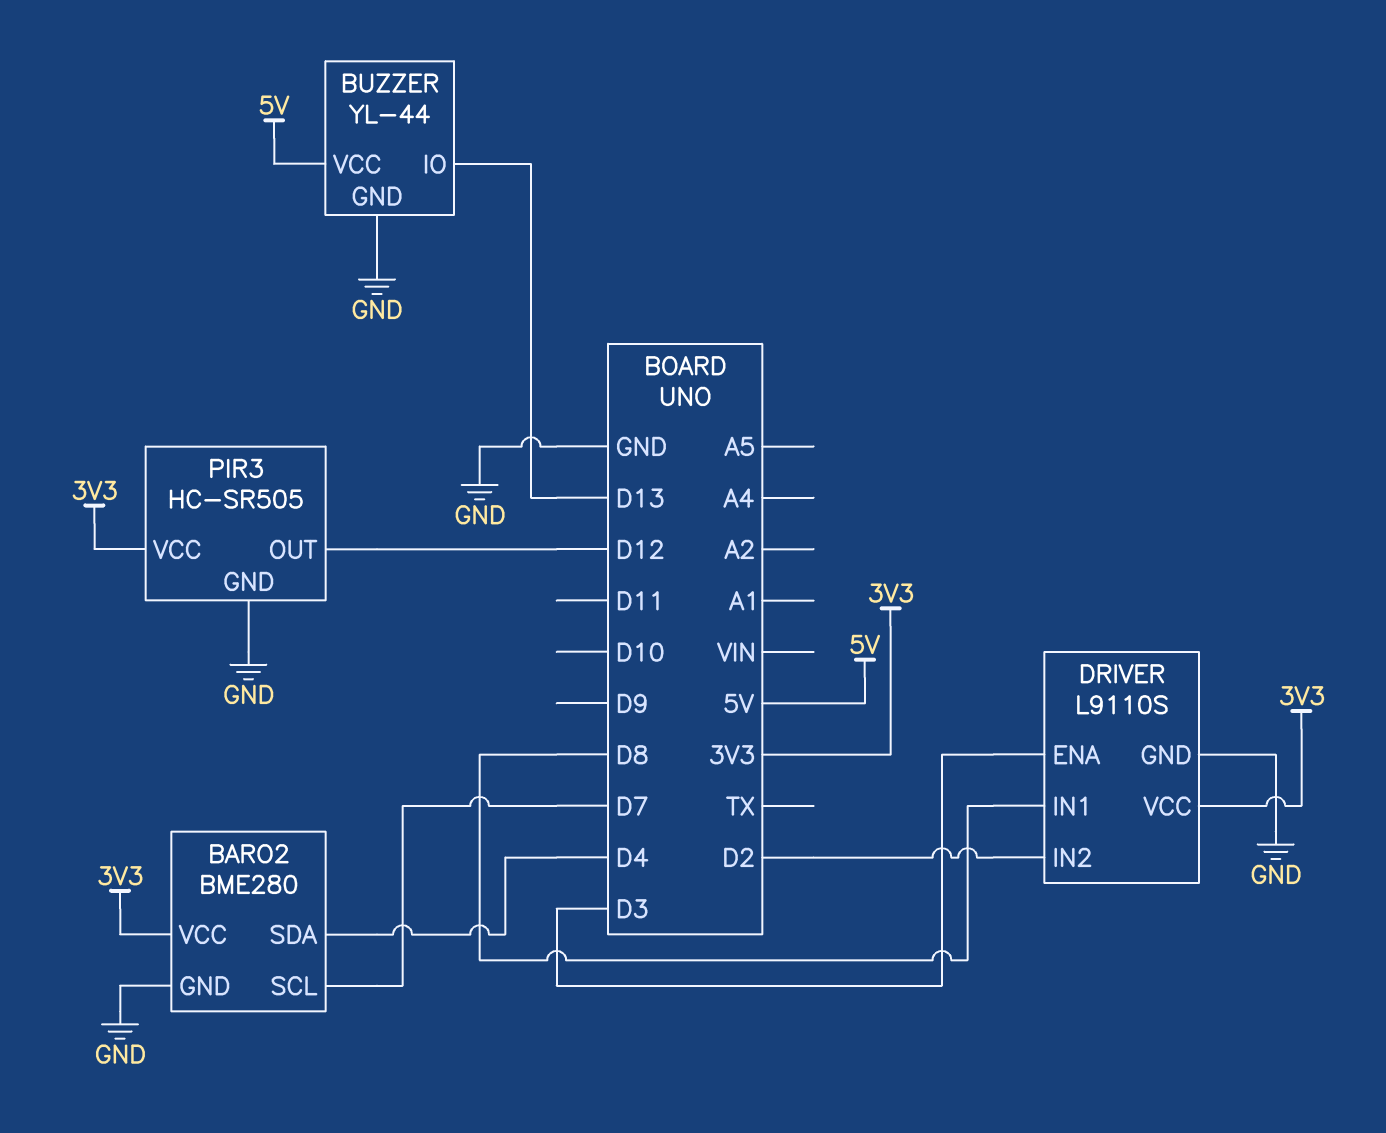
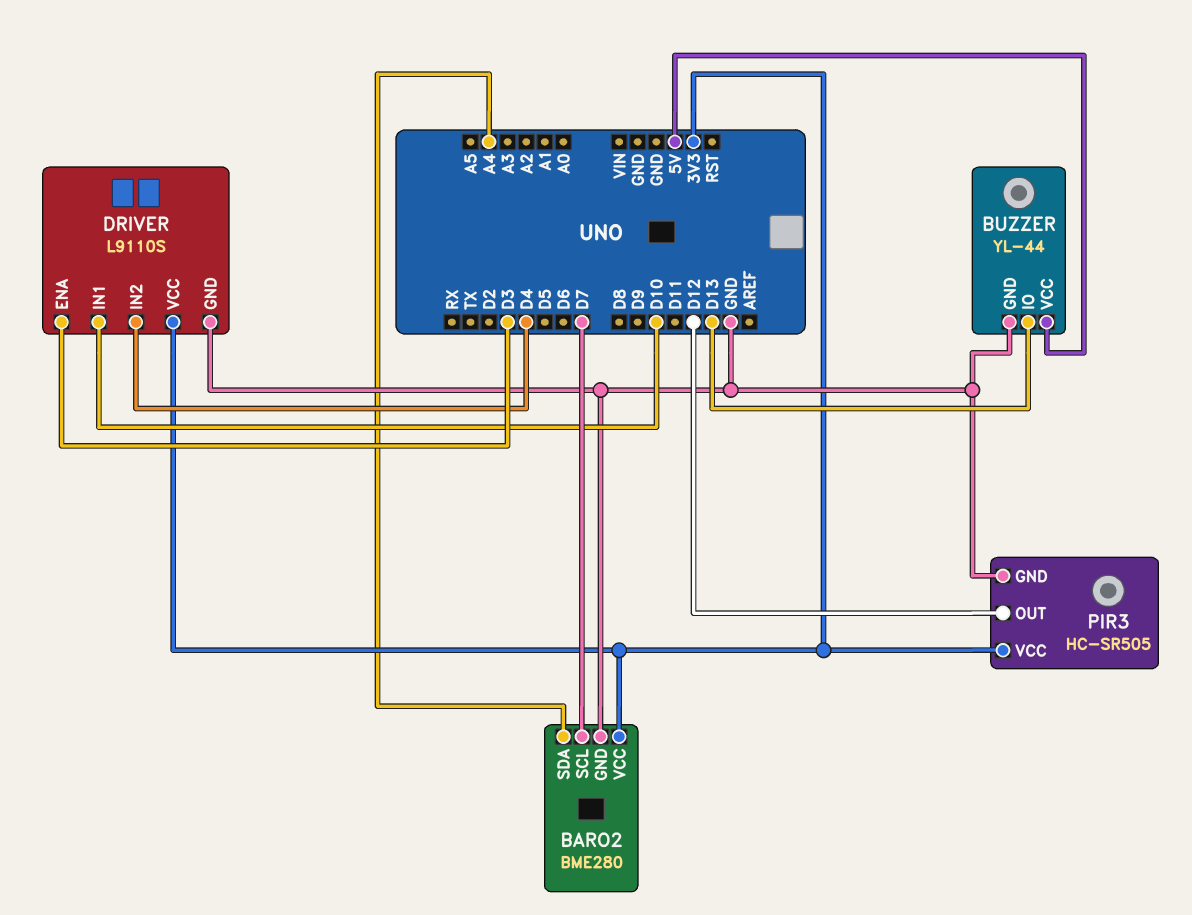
BARO2 pin SDA: D4 -> A4
DRIVER pin IN1: D8 -> D10
DRIVER pin IN2: D2 -> D4

